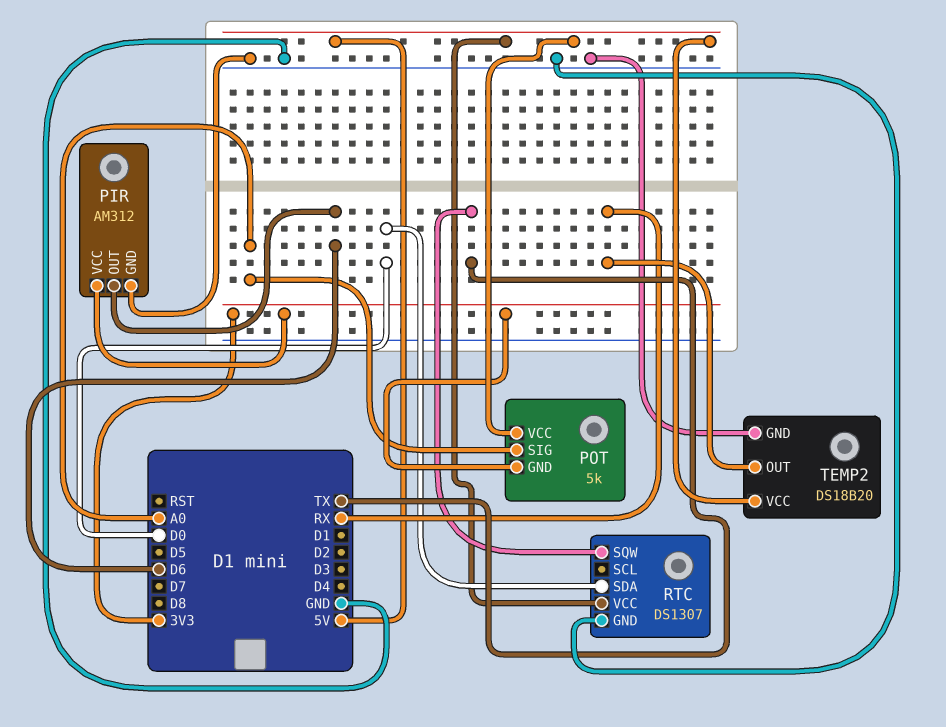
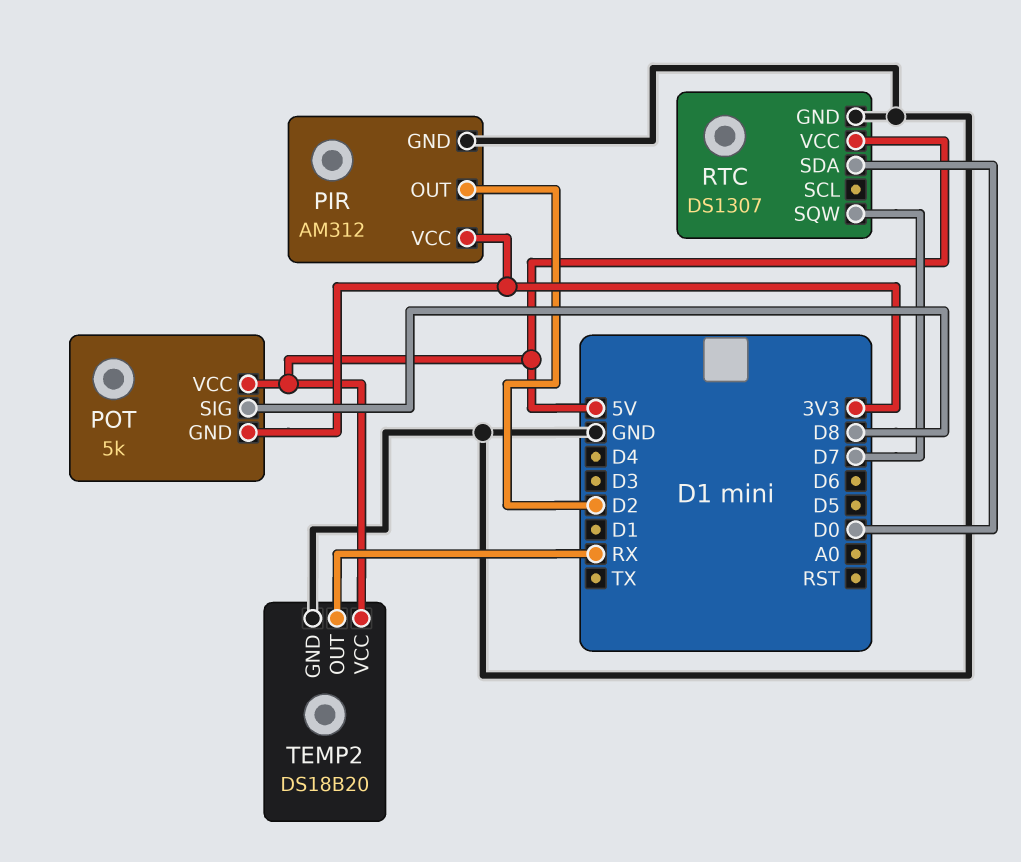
PIR pin OUT: D6 -> D2
POT pin SIG: A0 -> D8
RTC pin SQW: TX -> D7

